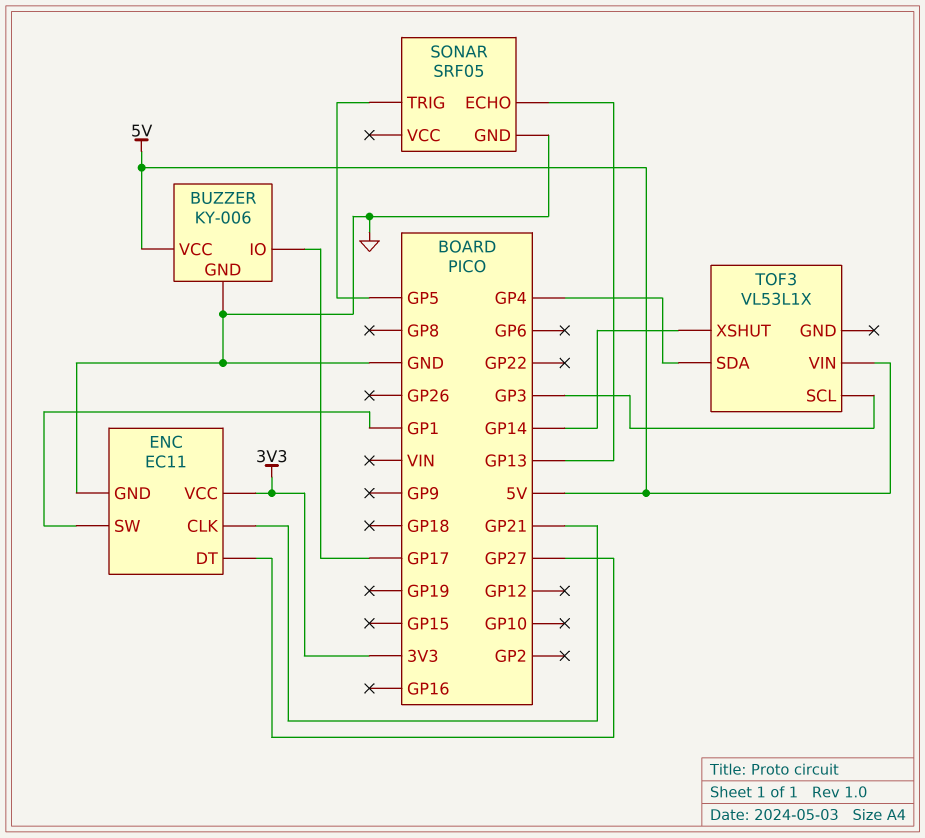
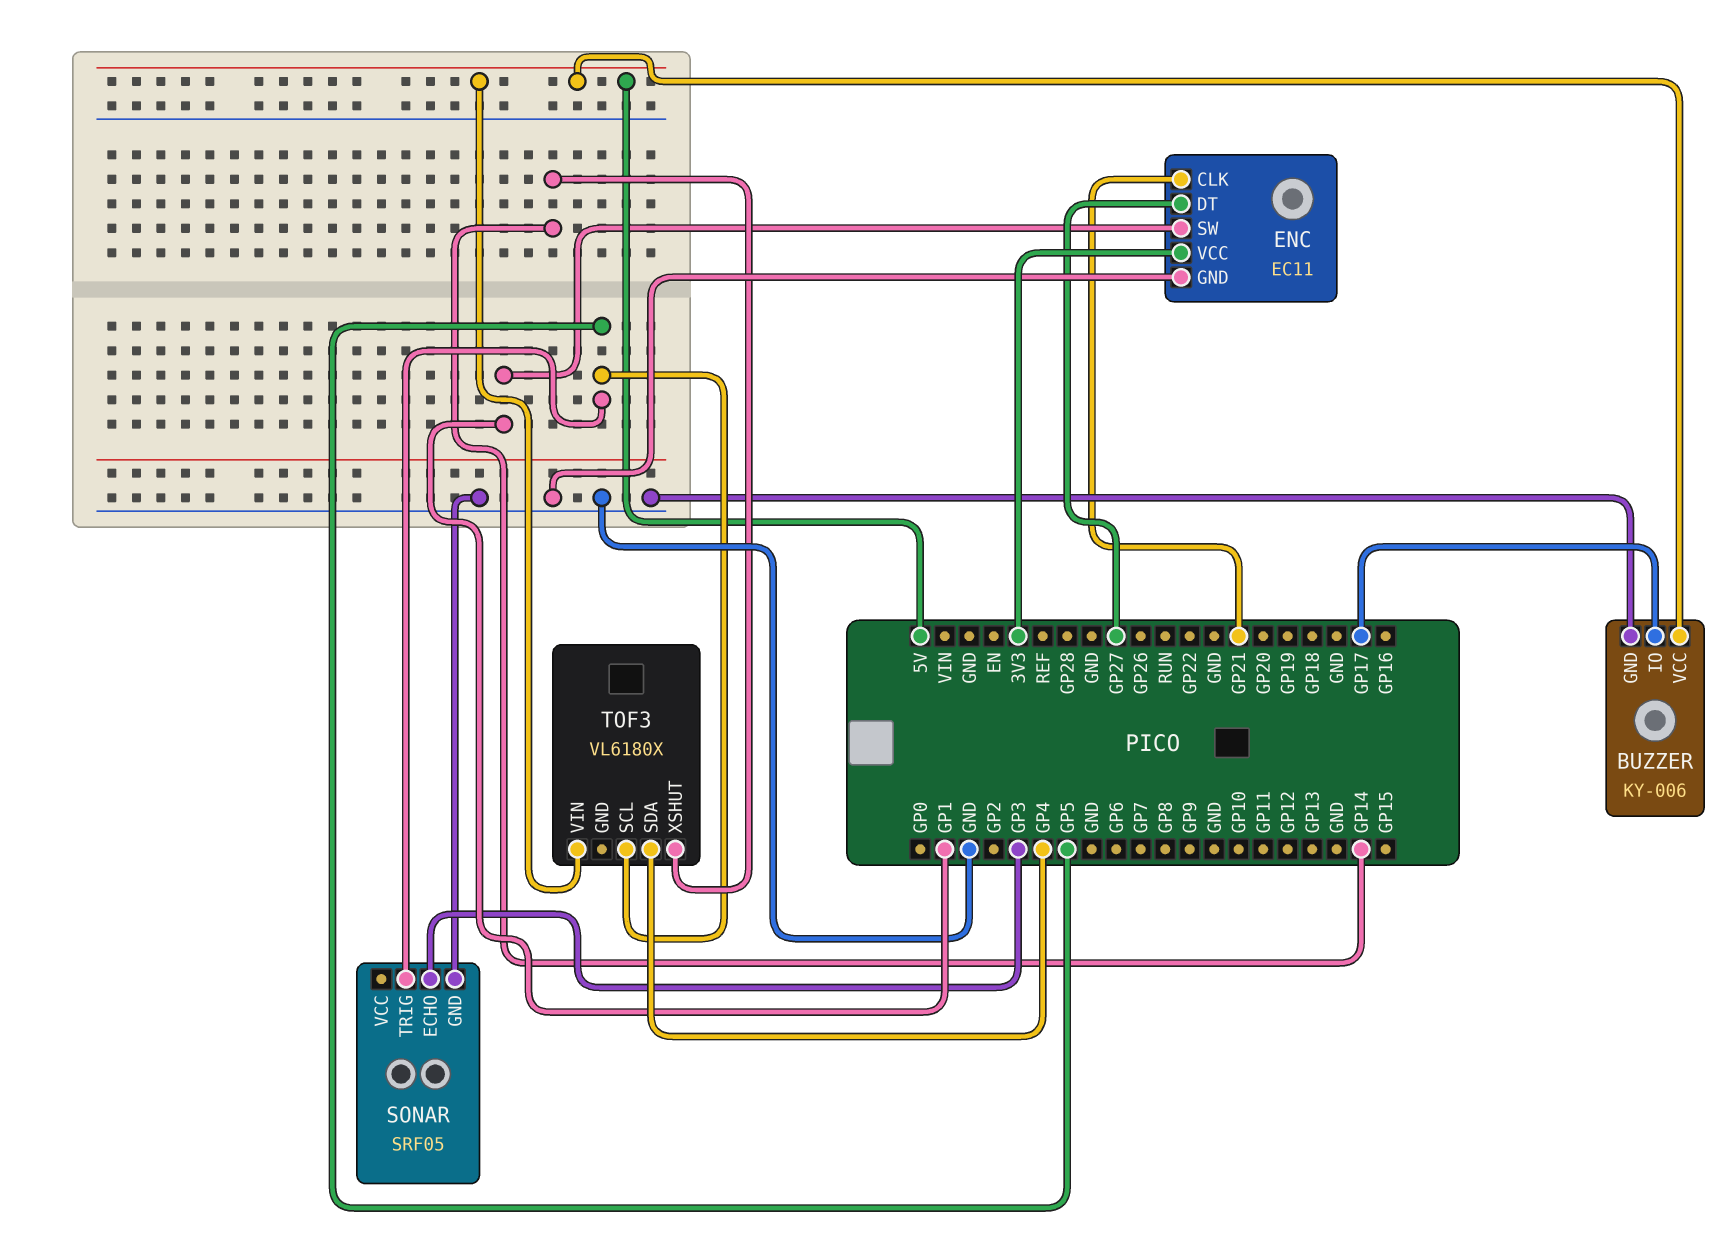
SONAR pin ECHO: GP13 -> GP3
TOF3: VL53L1X -> VL6180X
TOF3 pin SCL: GP3 -> GP5

